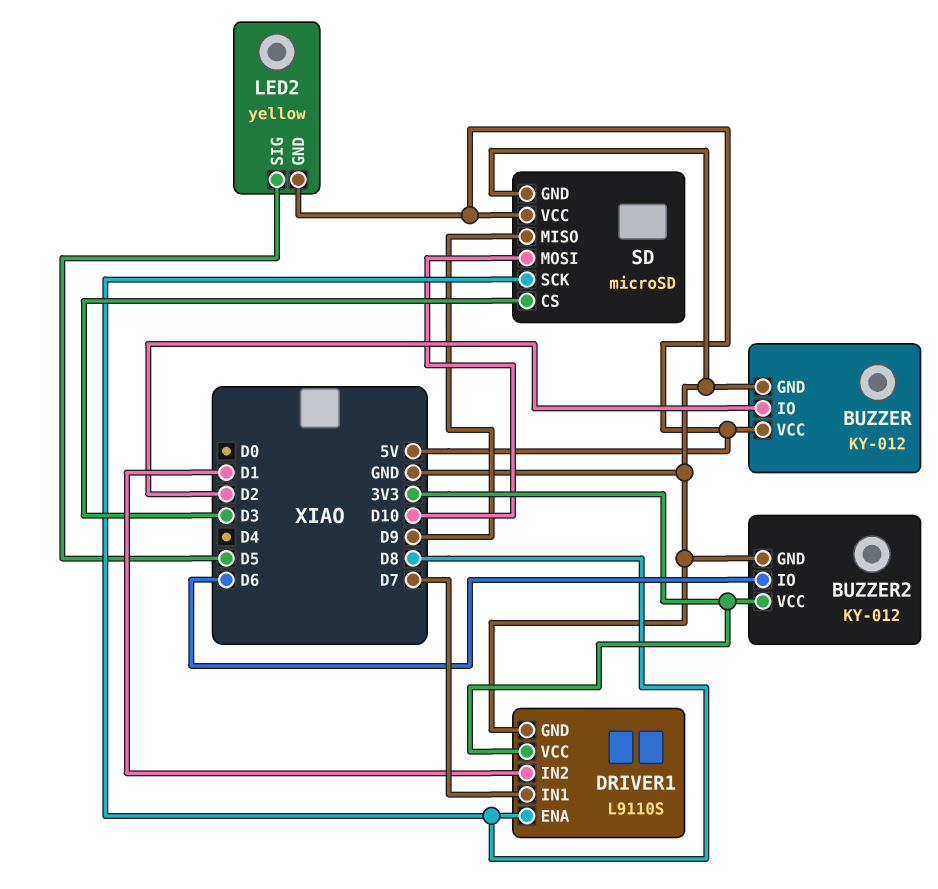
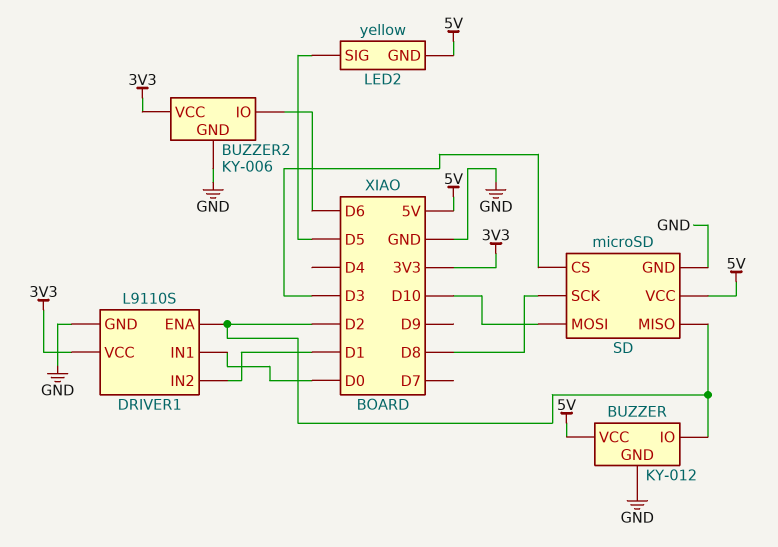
BUZZER2: KY-012 -> KY-006
DRIVER1 pin ENA: D8 -> D2
DRIVER1 pin IN1: D7 -> D0
SD pin MISO: D9 -> D2

